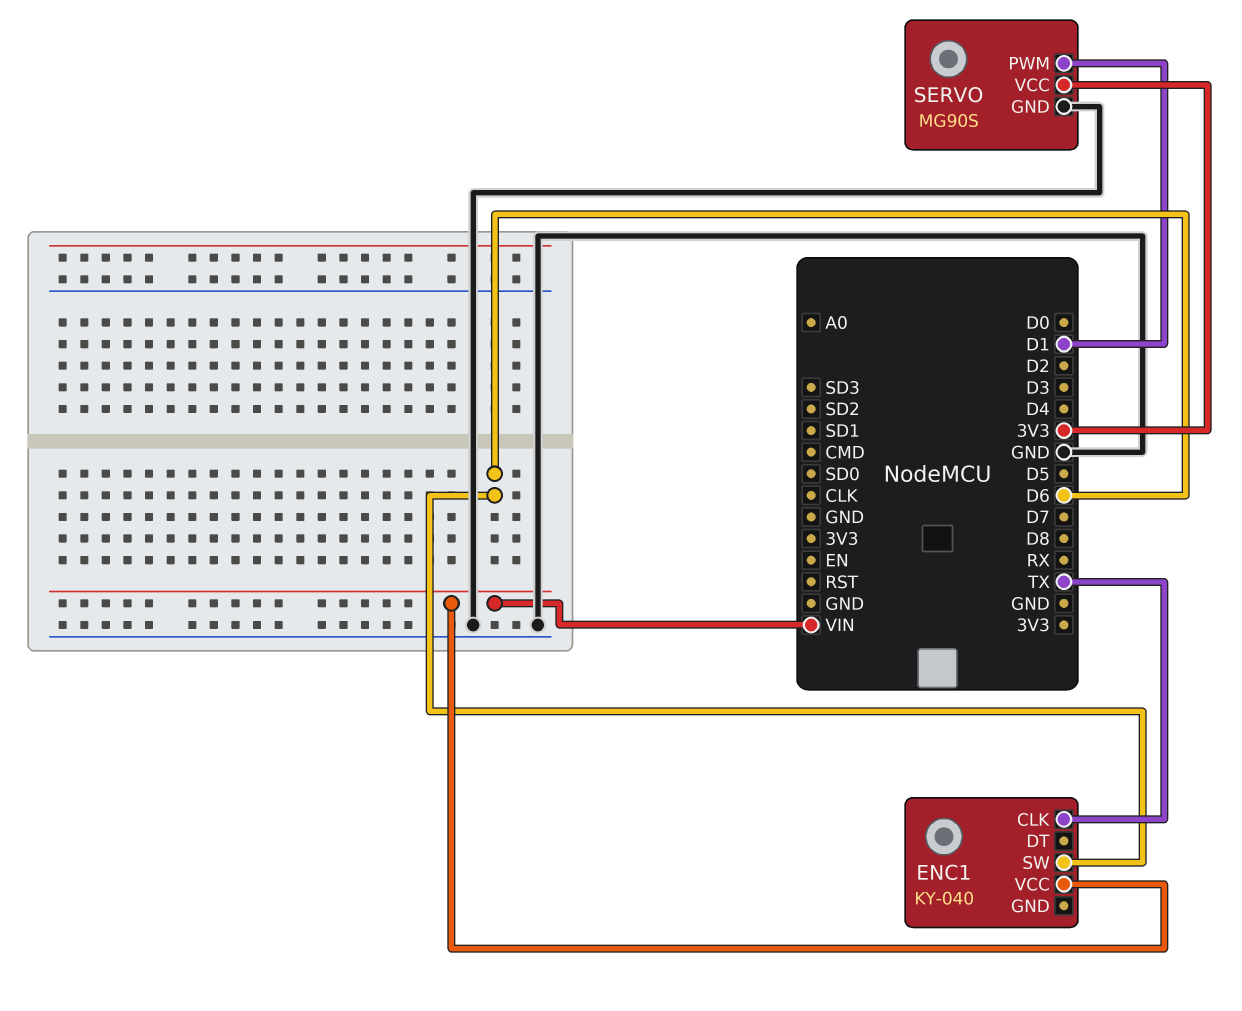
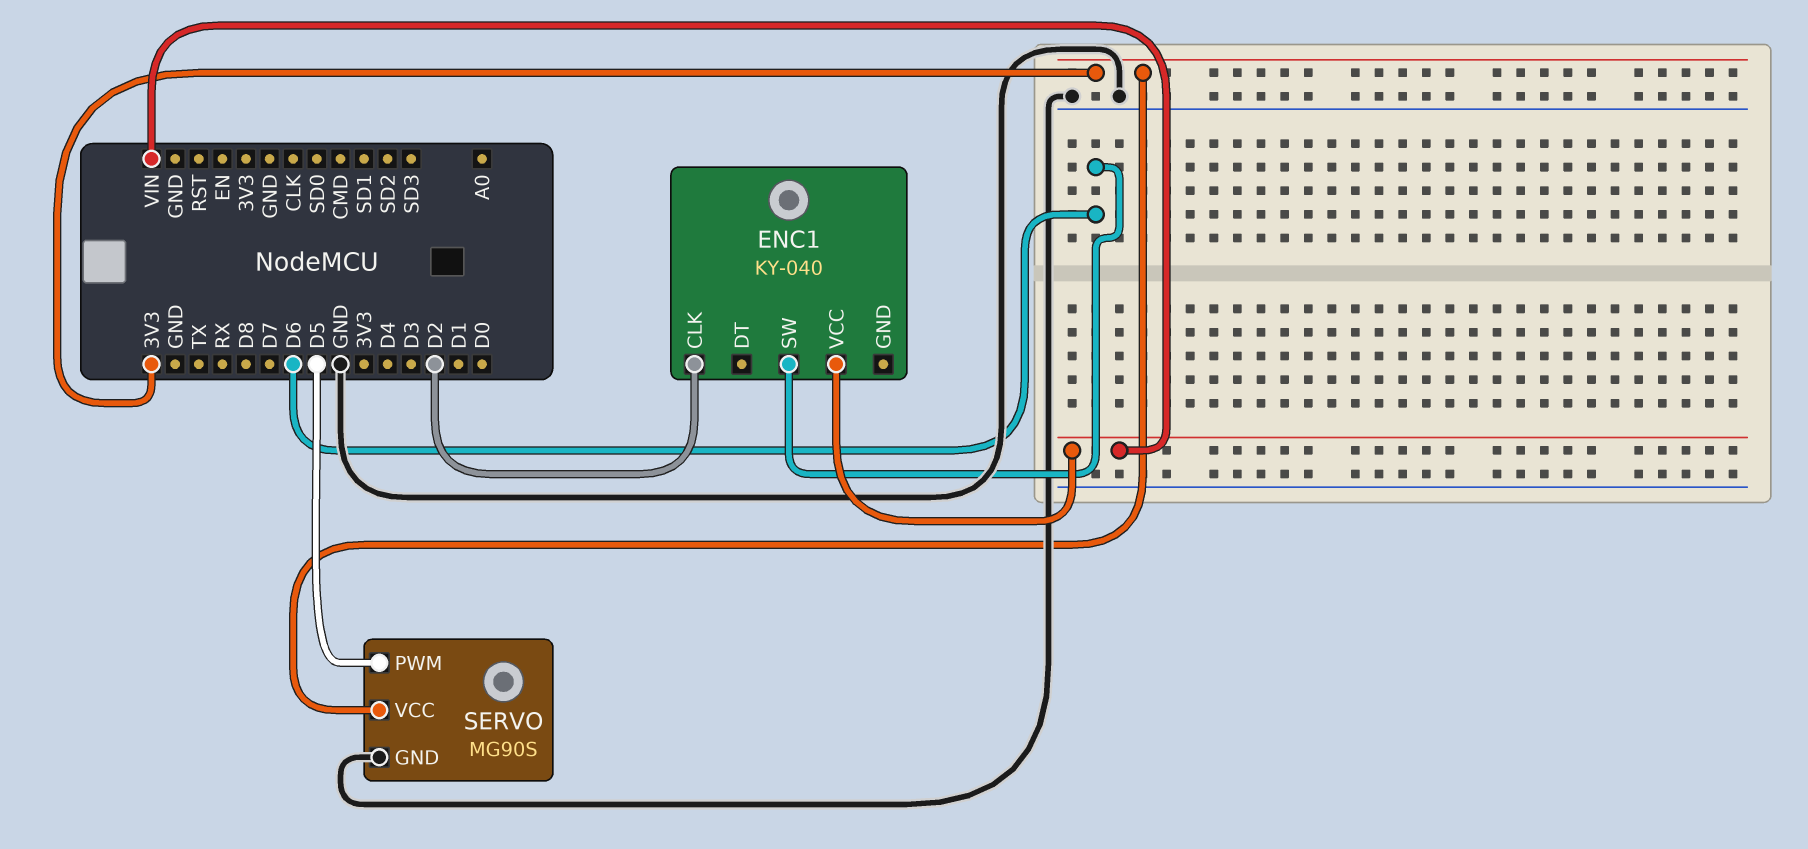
ENC1 pin CLK: TX -> D2
SERVO pin PWM: D1 -> D5

